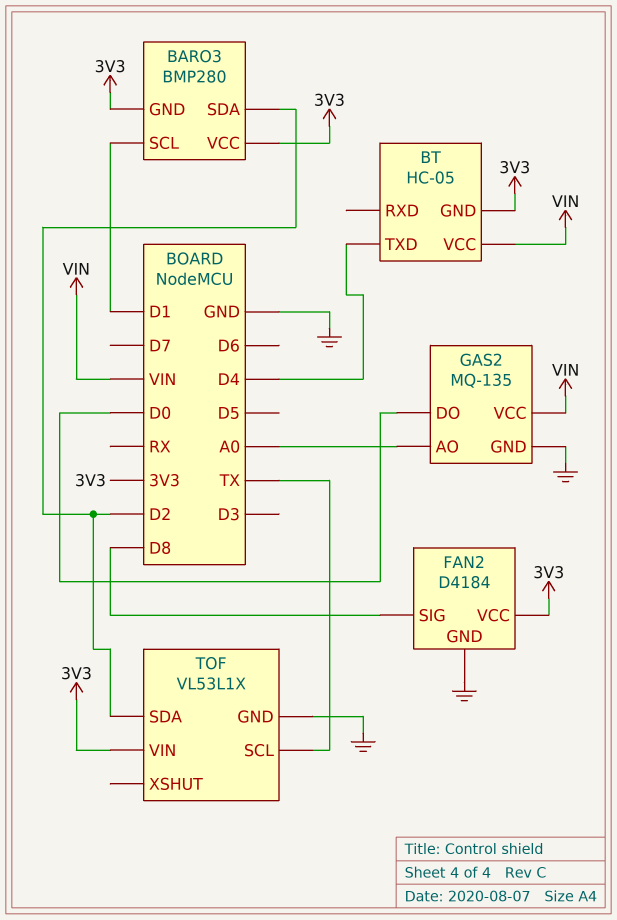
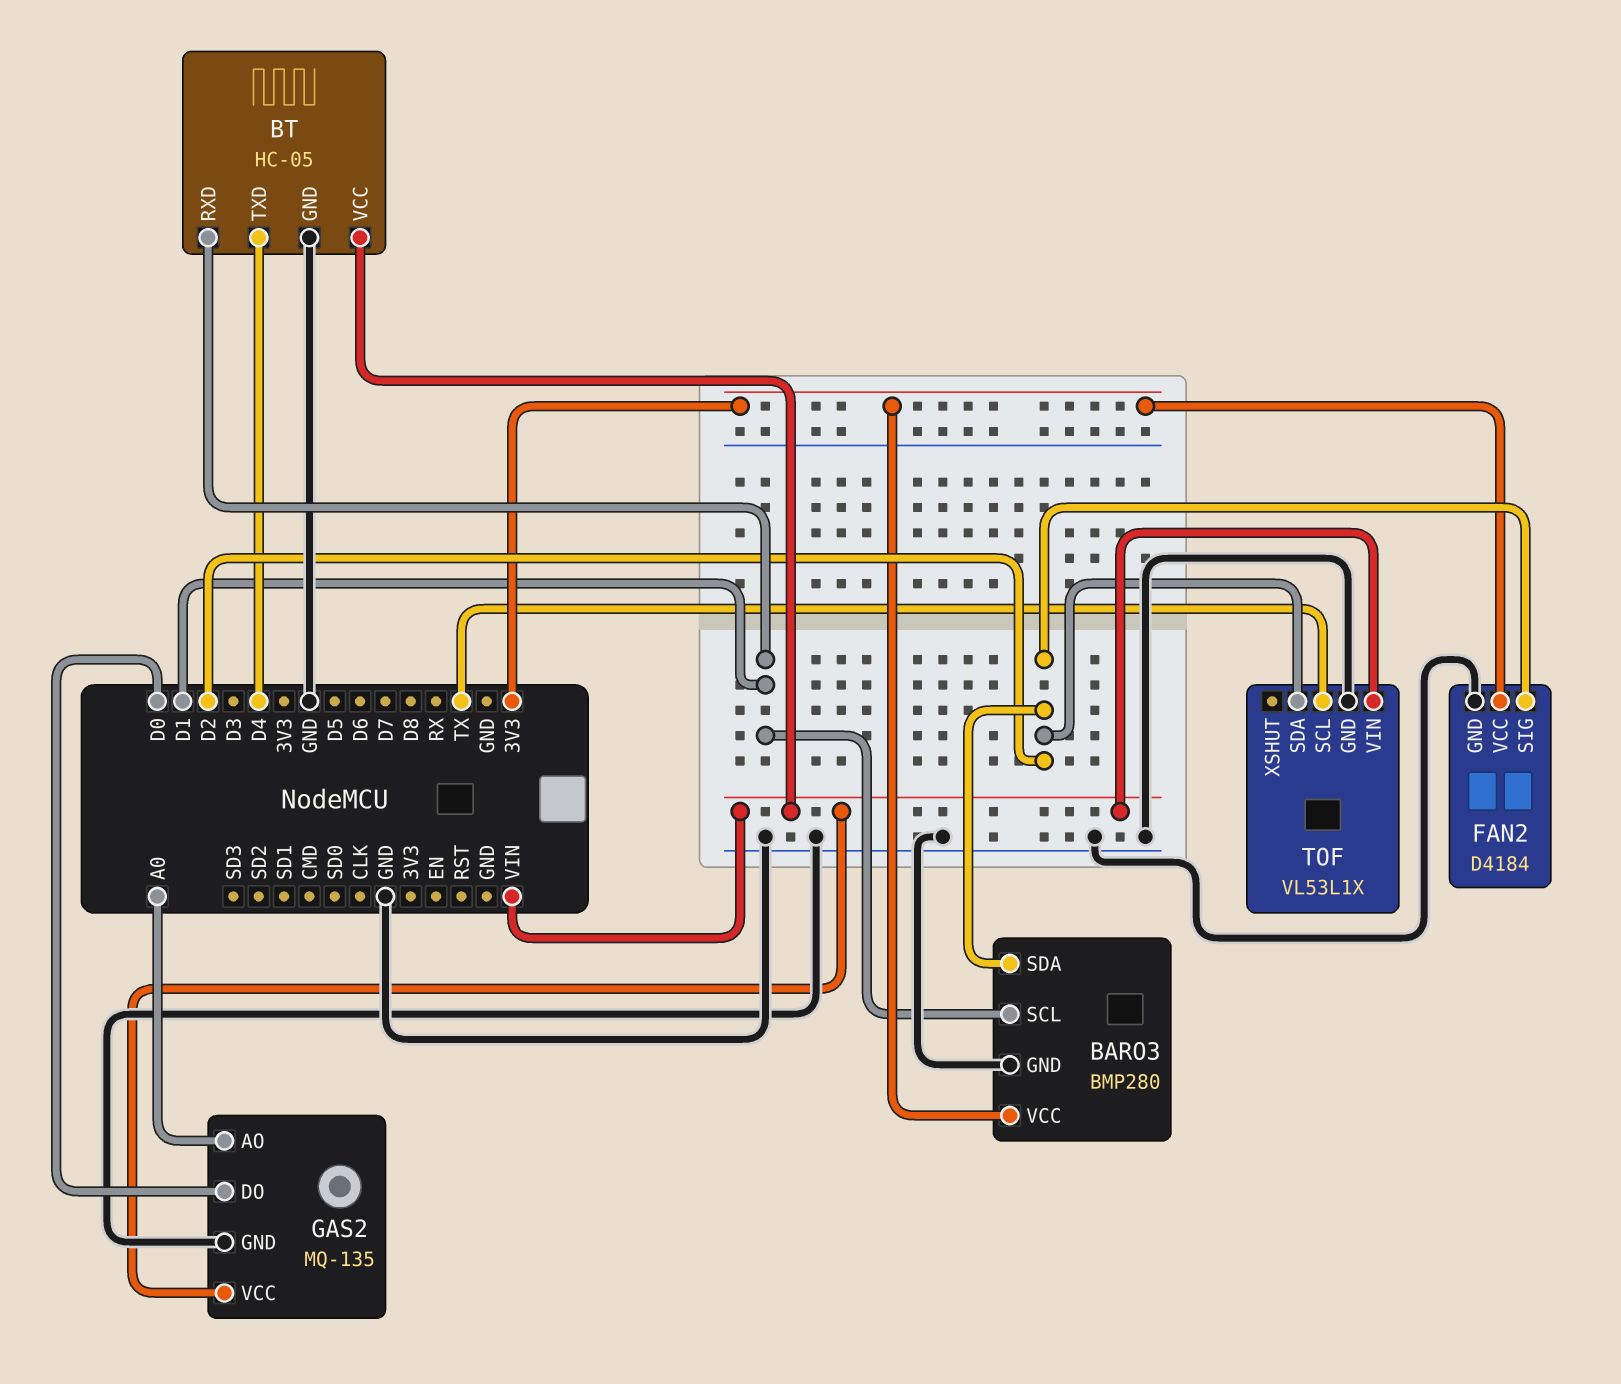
BARO3 pin GND: 3V3 -> GND
BT pin GND: 3V3 -> GND
BT pin RXD: none -> D1
FAN2 pin SIG: D8 -> D2
TOF pin VIN: 3V3 -> VIN

